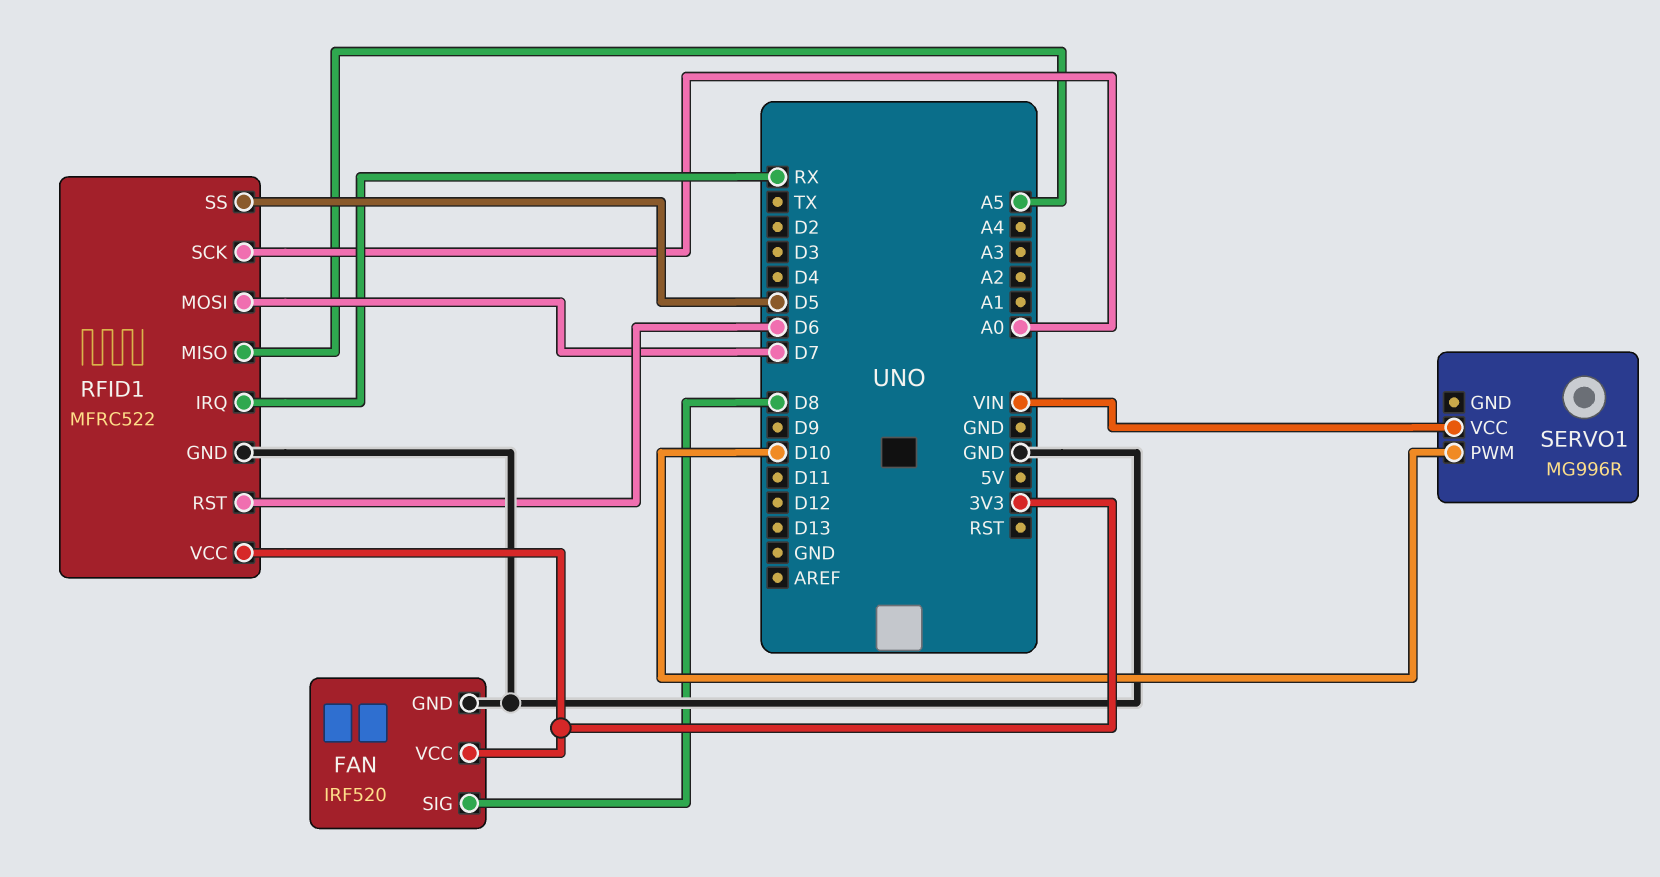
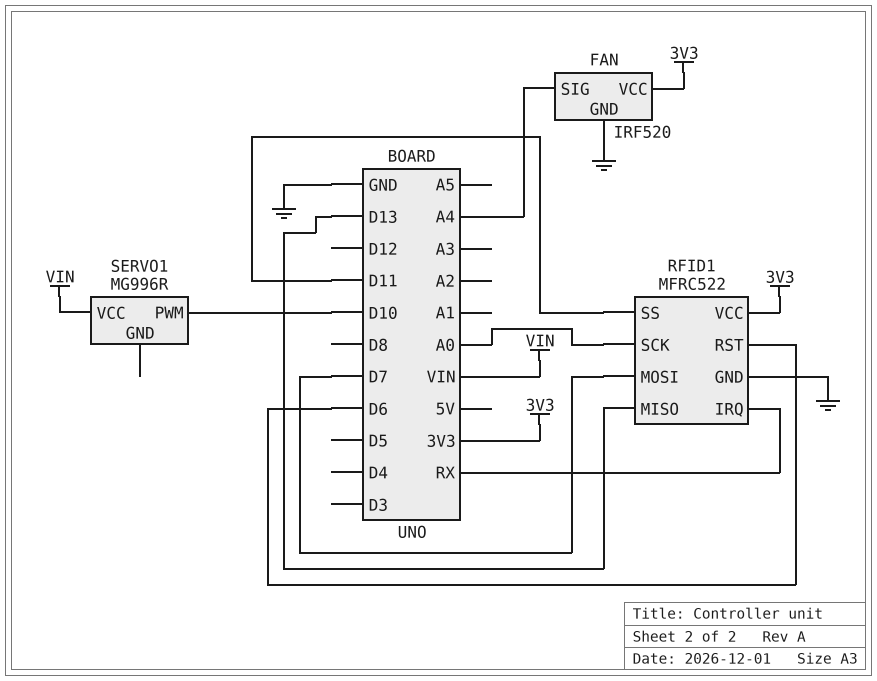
FAN pin SIG: D8 -> A4
RFID1 pin MISO: A5 -> D13
RFID1 pin SS: D5 -> D11

